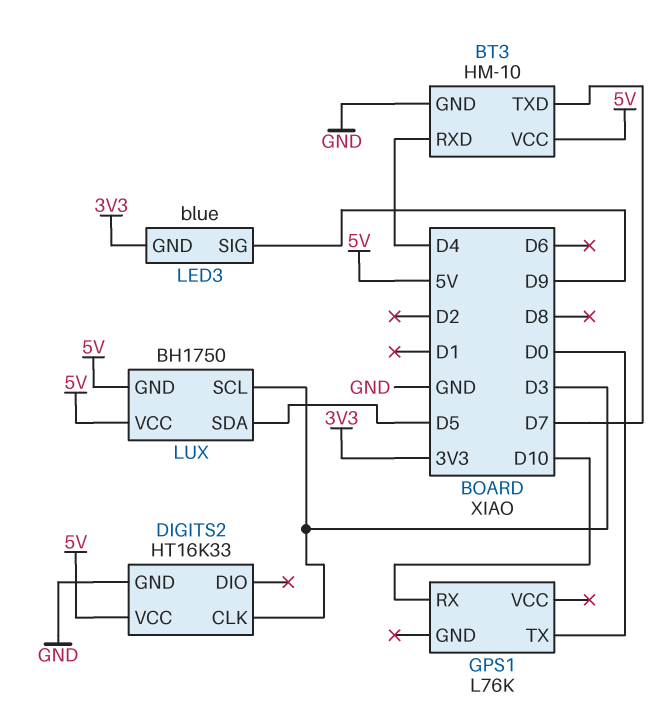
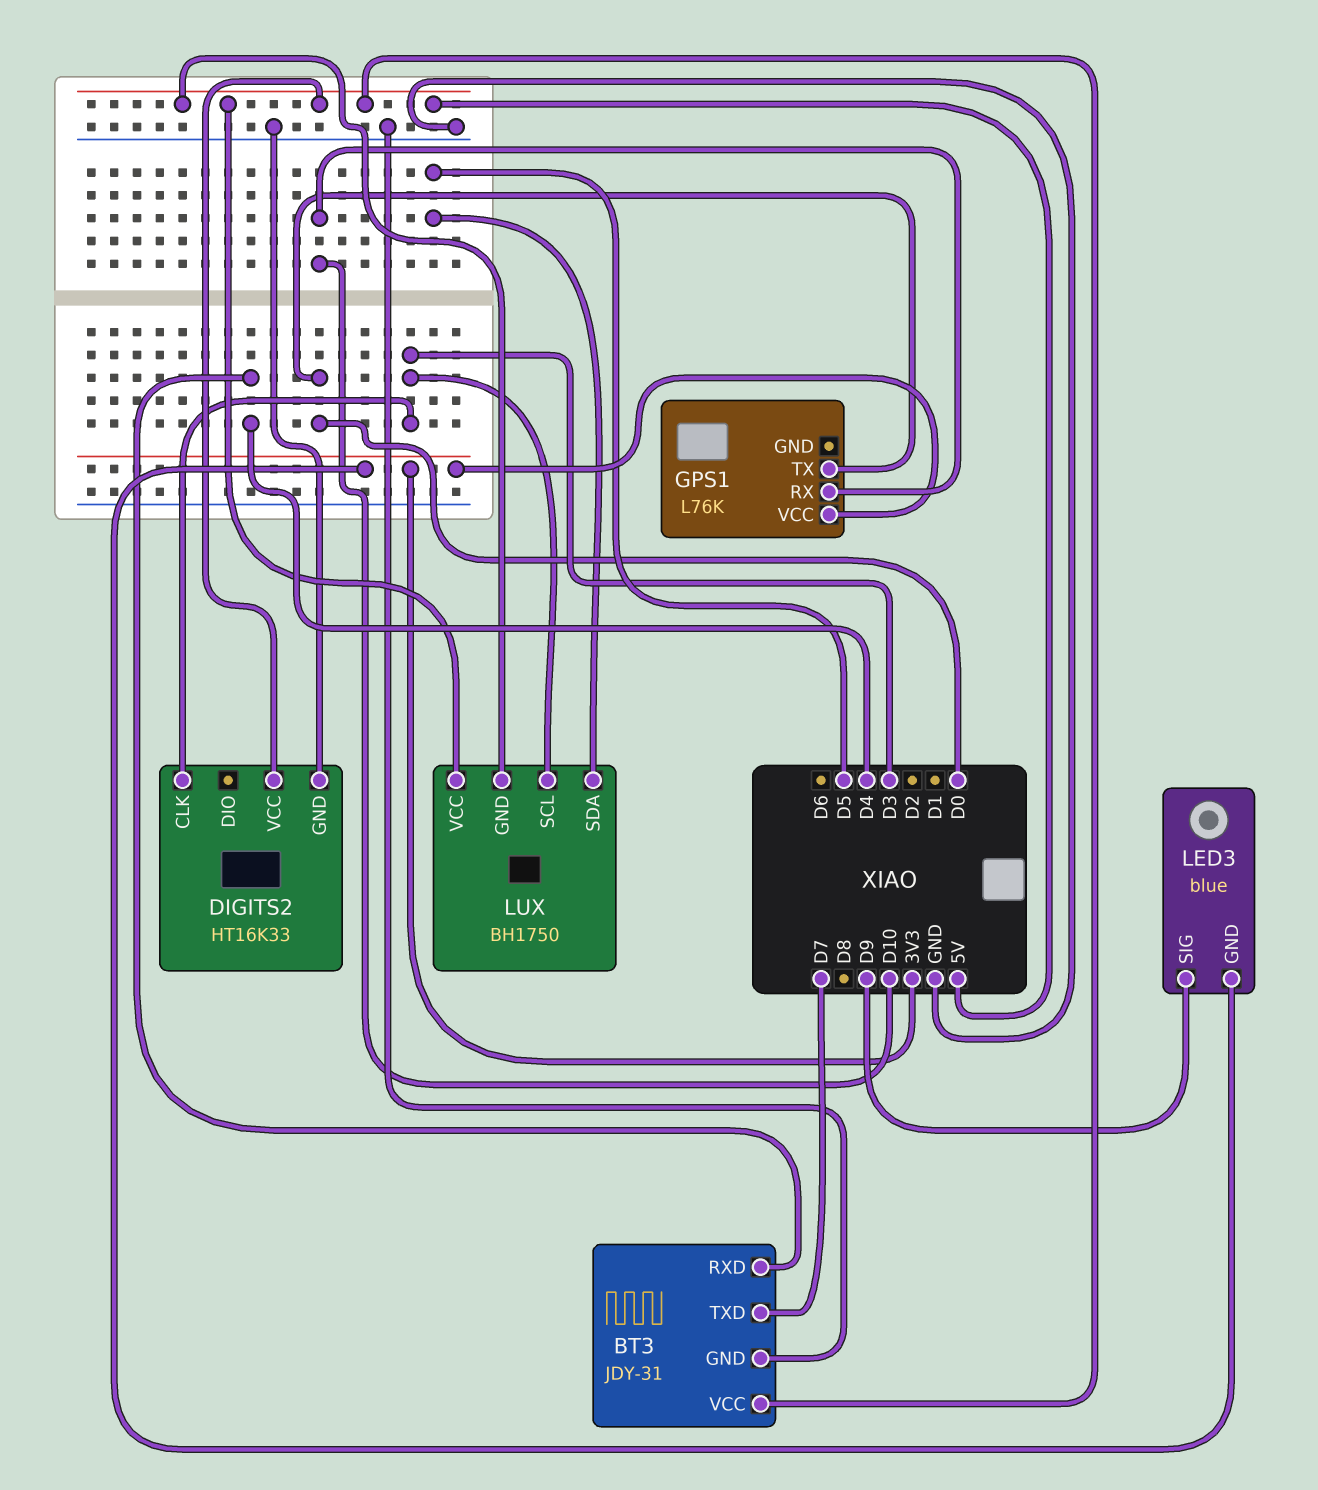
BT3: HM-10 -> JDY-31
GPS1 pin VCC: none -> 3V3

